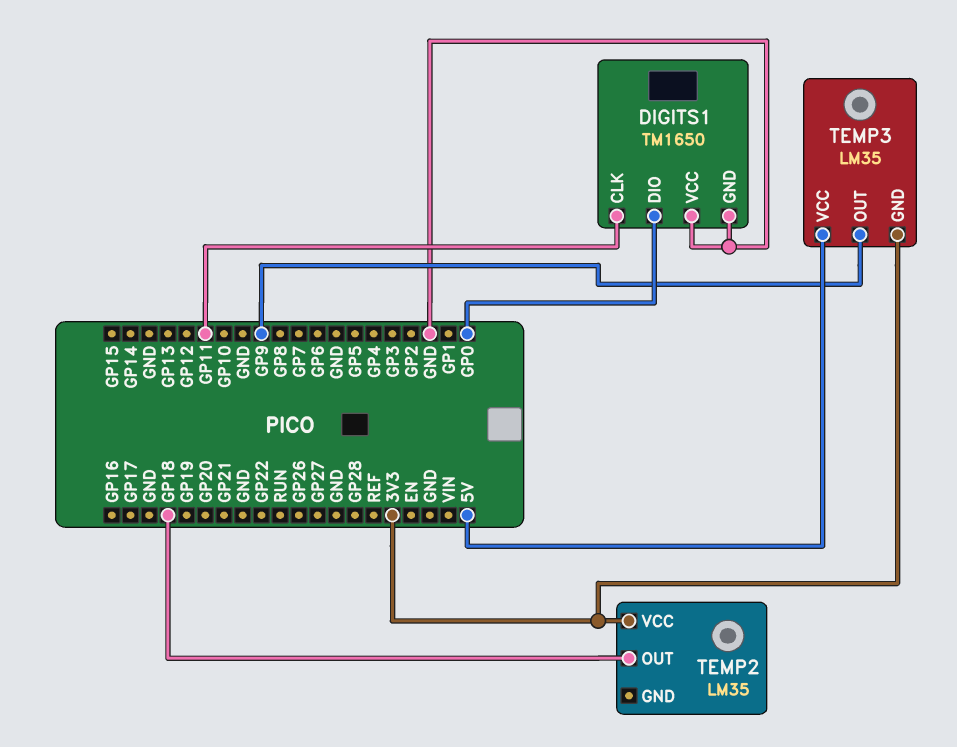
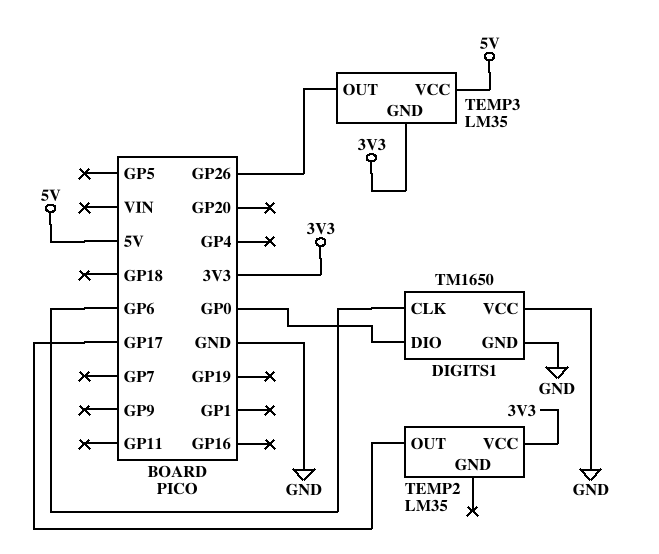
DIGITS1 pin CLK: GP11 -> GP6
TEMP2 pin OUT: GP18 -> GP17
TEMP3 pin OUT: GP9 -> GP26

